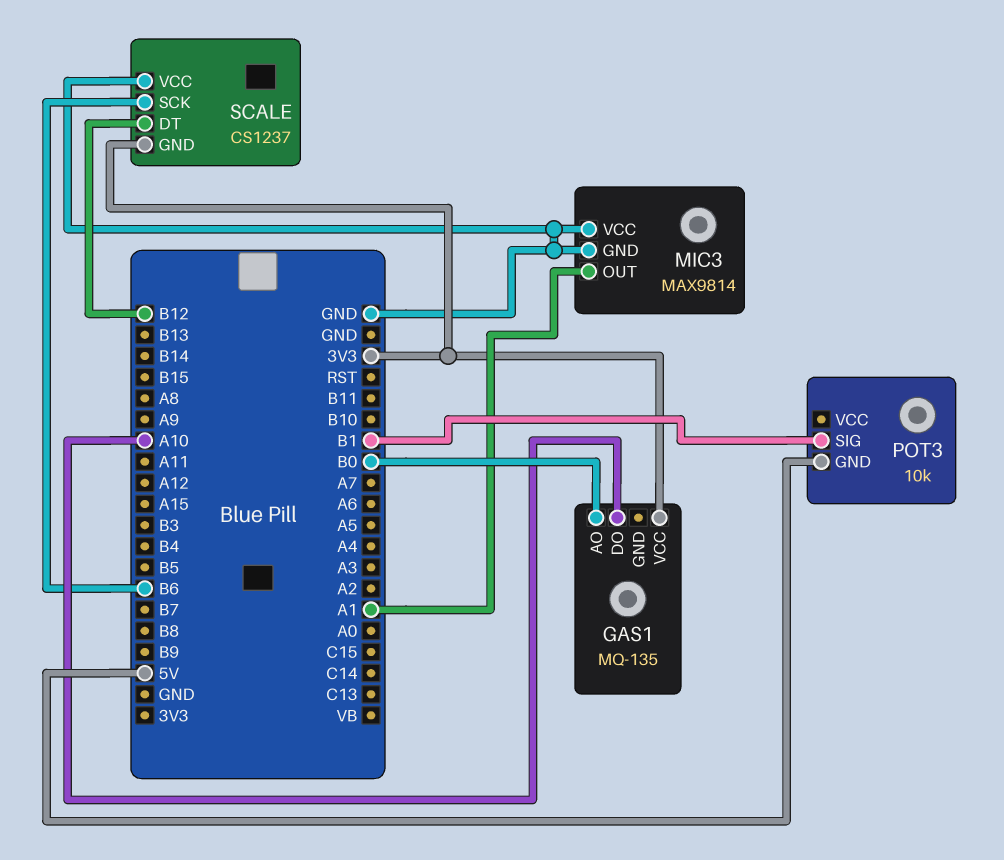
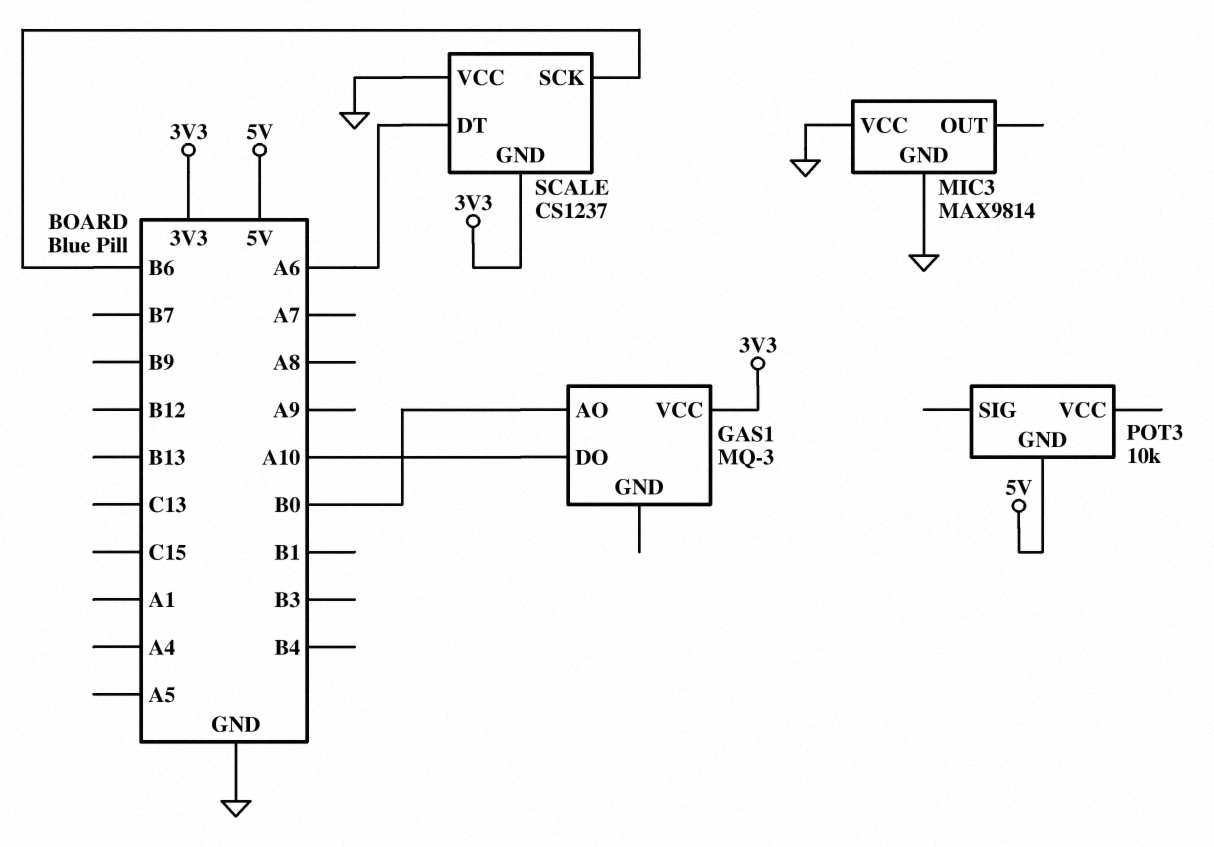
GAS1: MQ-135 -> MQ-3
MIC3 pin OUT: A1 -> none
POT3 pin SIG: B1 -> none
SCALE pin DT: B12 -> A6

